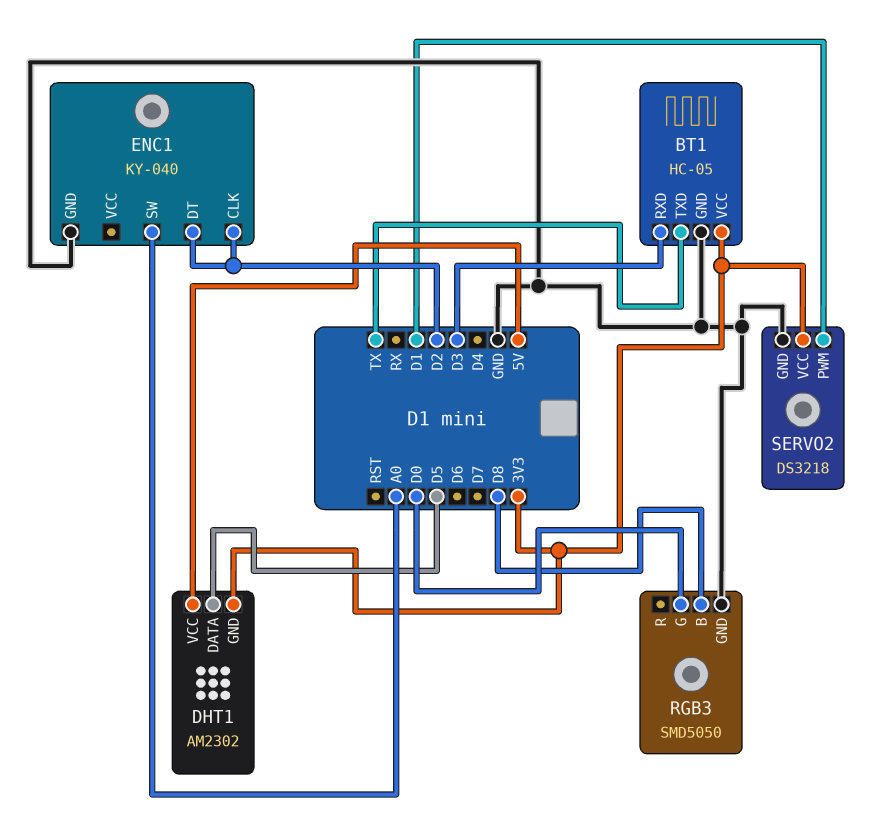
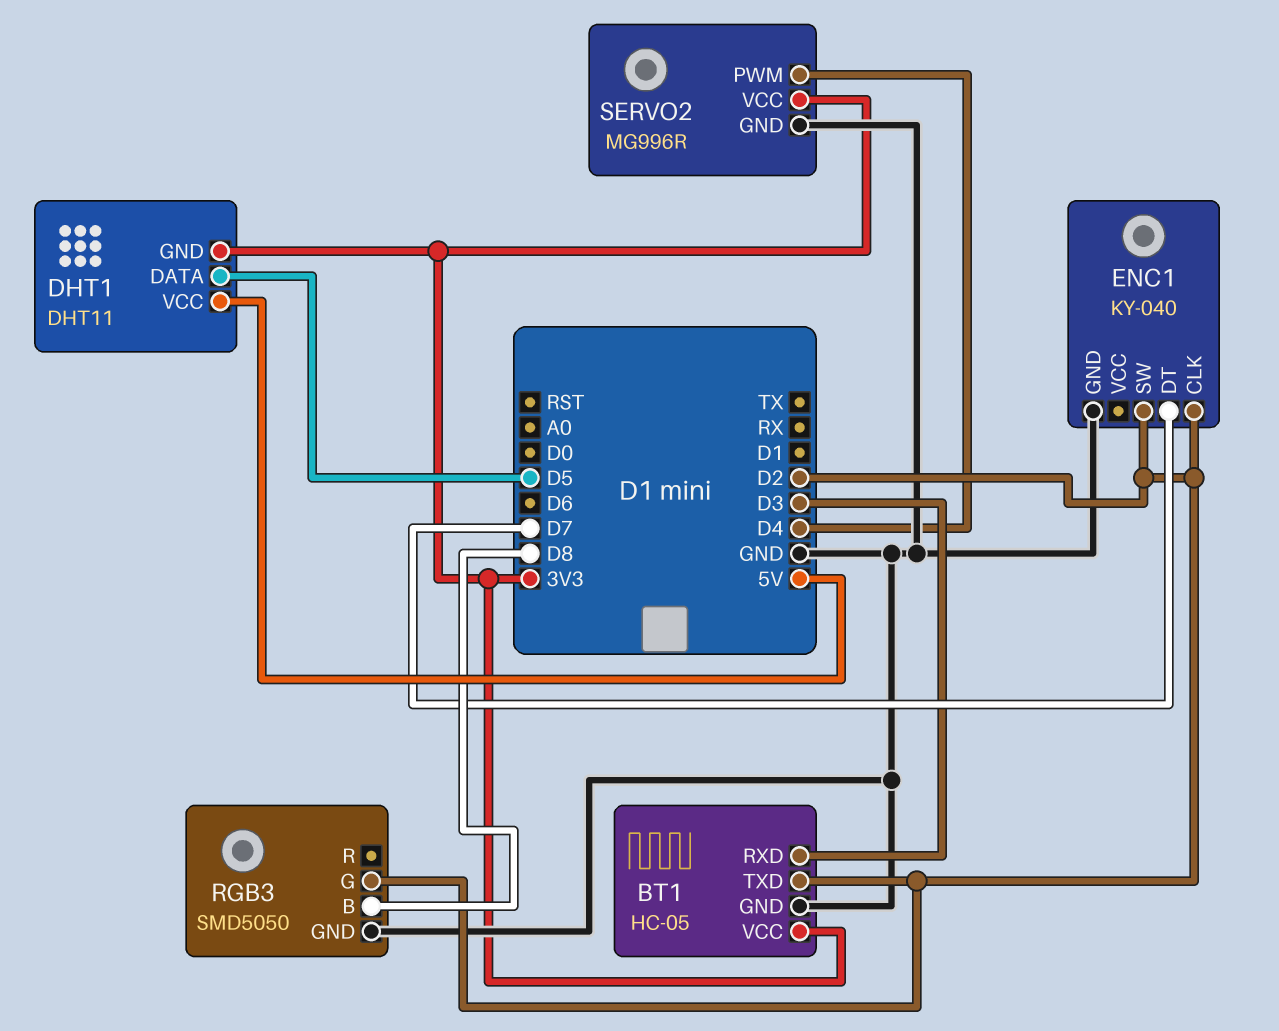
BT1 pin TXD: TX -> D2
DHT1: AM2302 -> DHT11
ENC1 pin DT: D2 -> D7
ENC1 pin SW: A0 -> D2
RGB3 pin G: D0 -> D2
SERVO2: DS3218 -> MG996R
SERVO2 pin PWM: D1 -> D4

